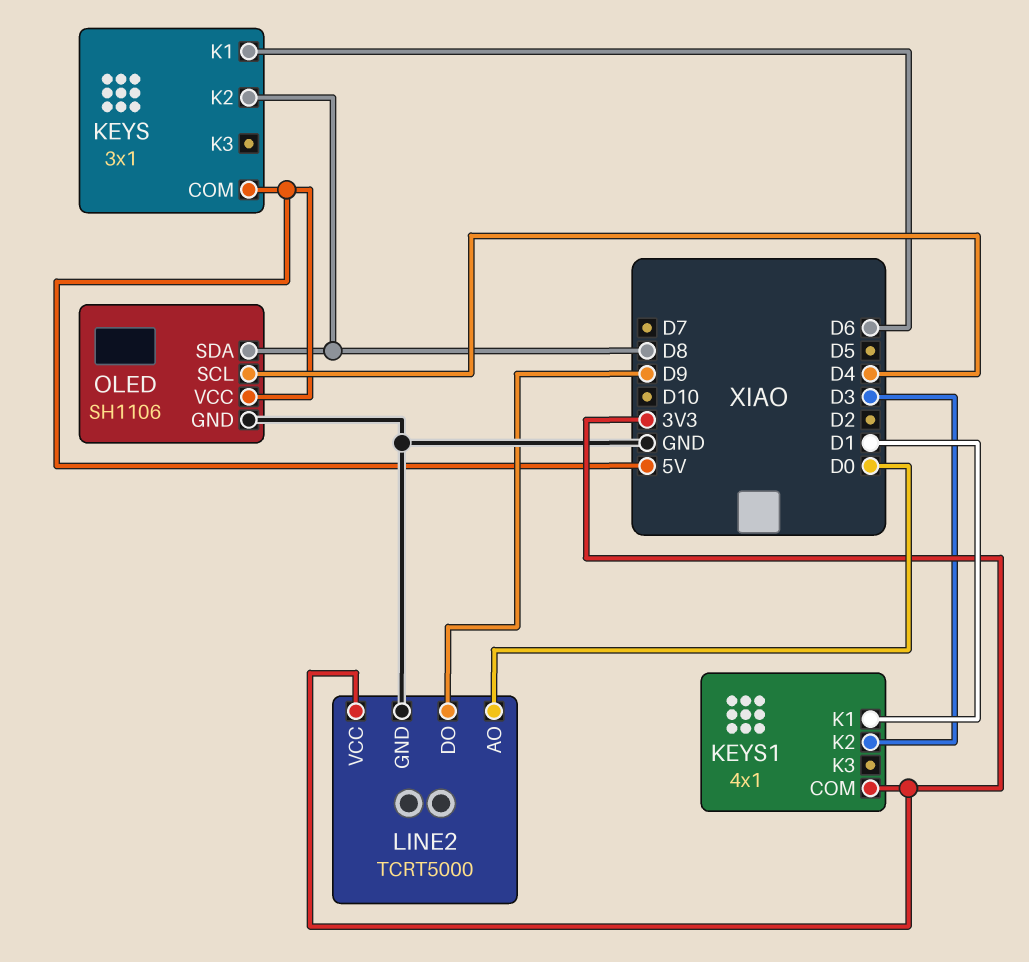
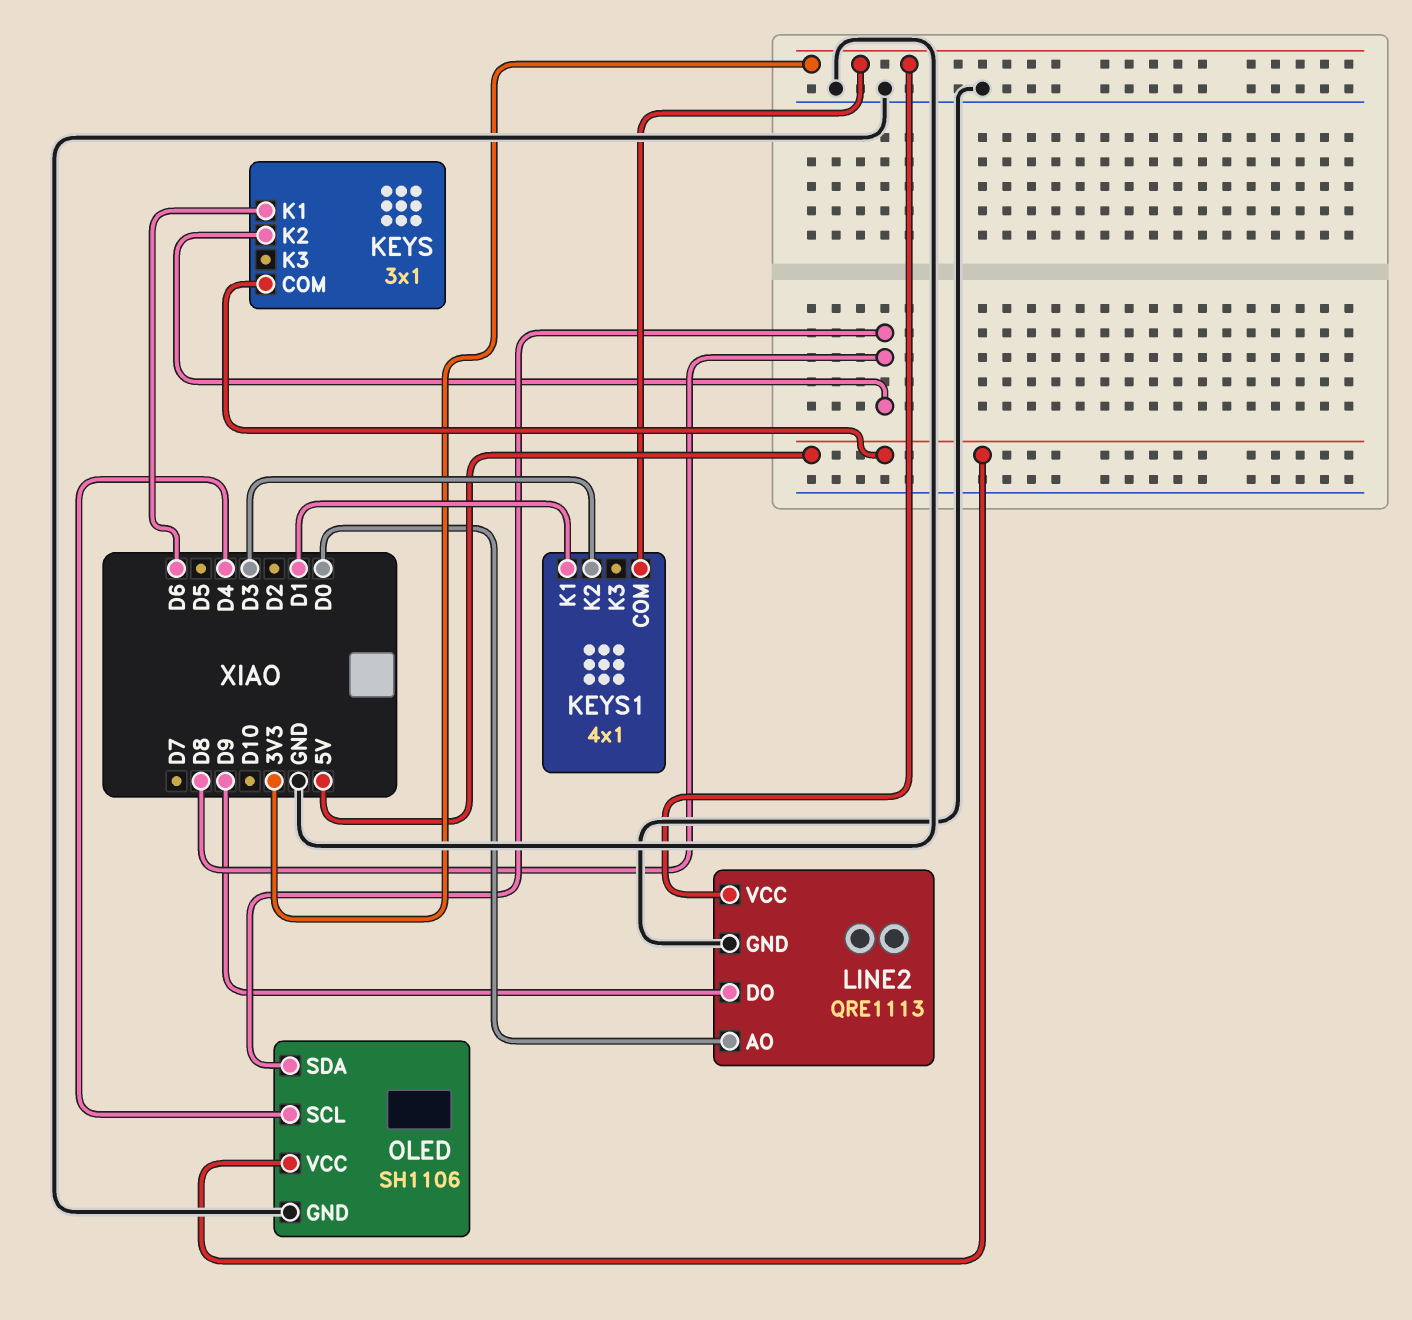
LINE2: TCRT5000 -> QRE1113

